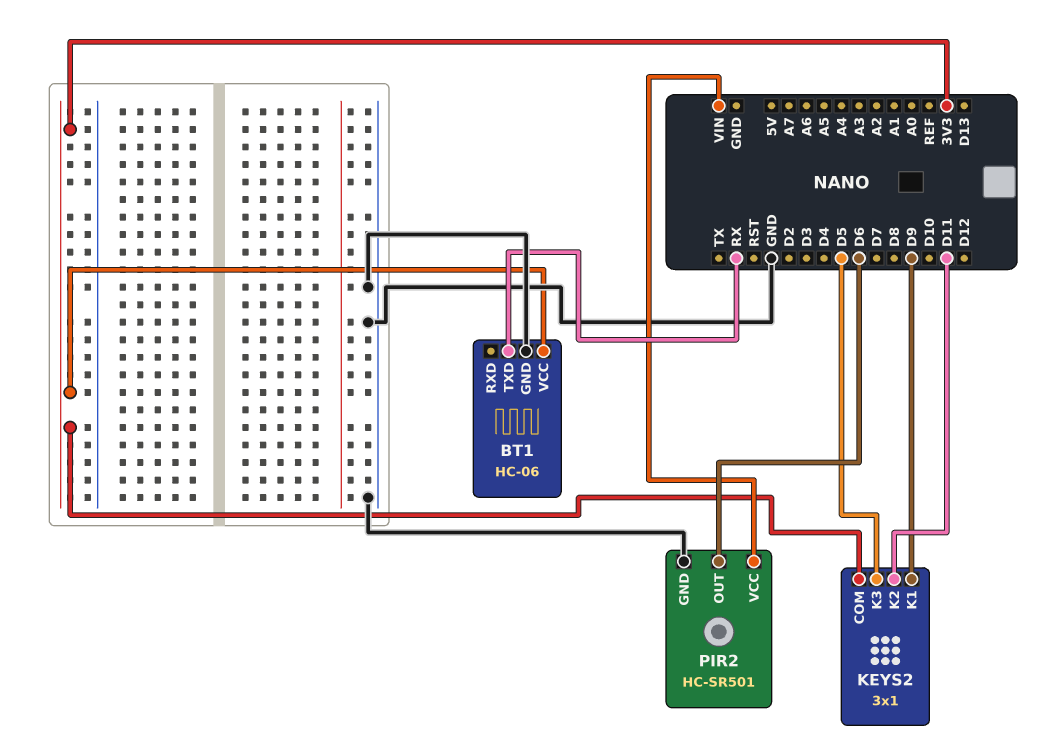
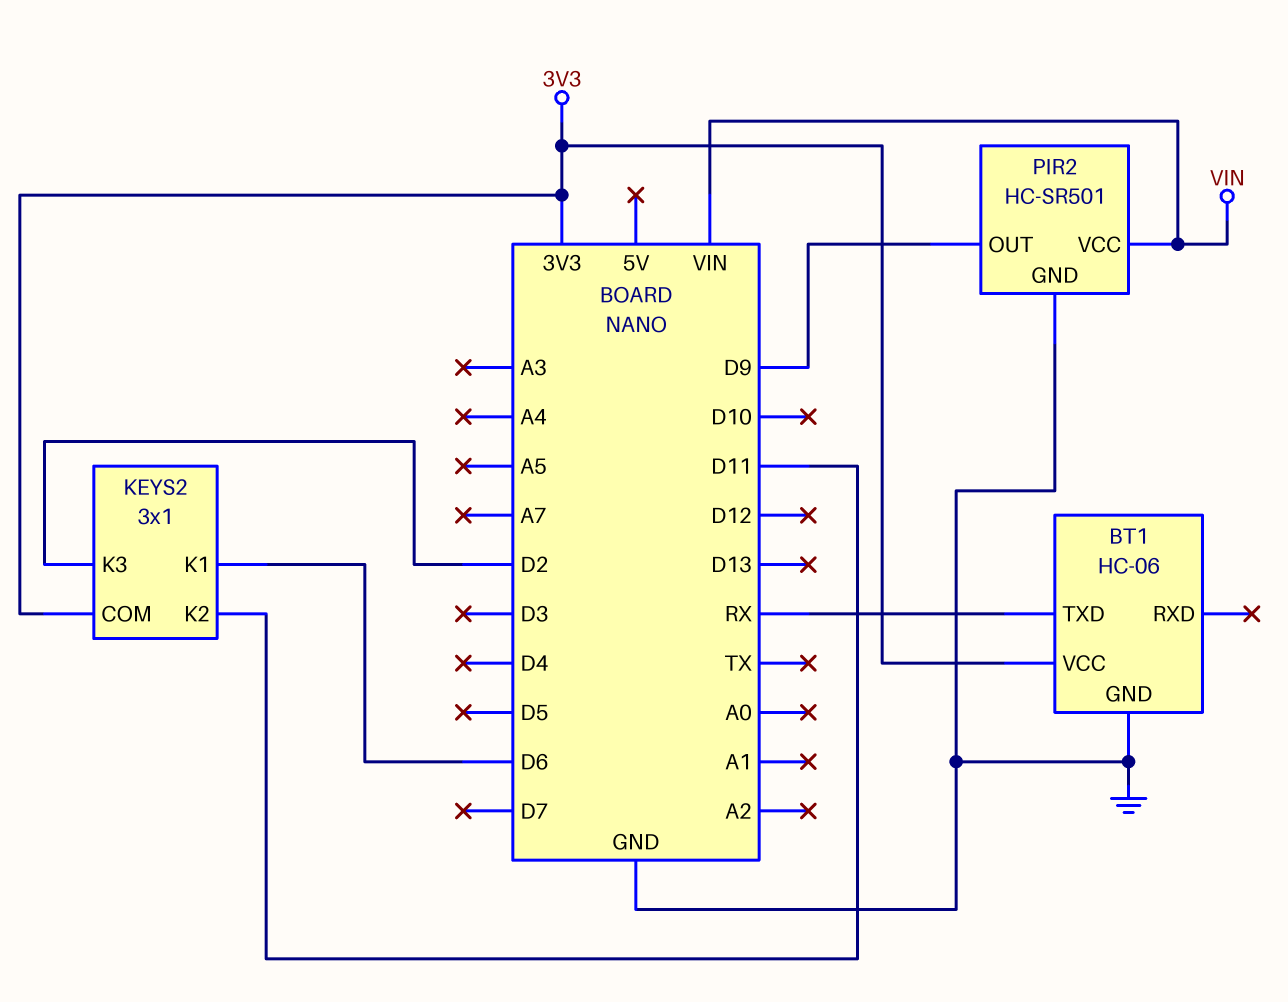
KEYS2 pin K1: D9 -> D6
KEYS2 pin K3: D5 -> D2
PIR2 pin OUT: D6 -> D9

